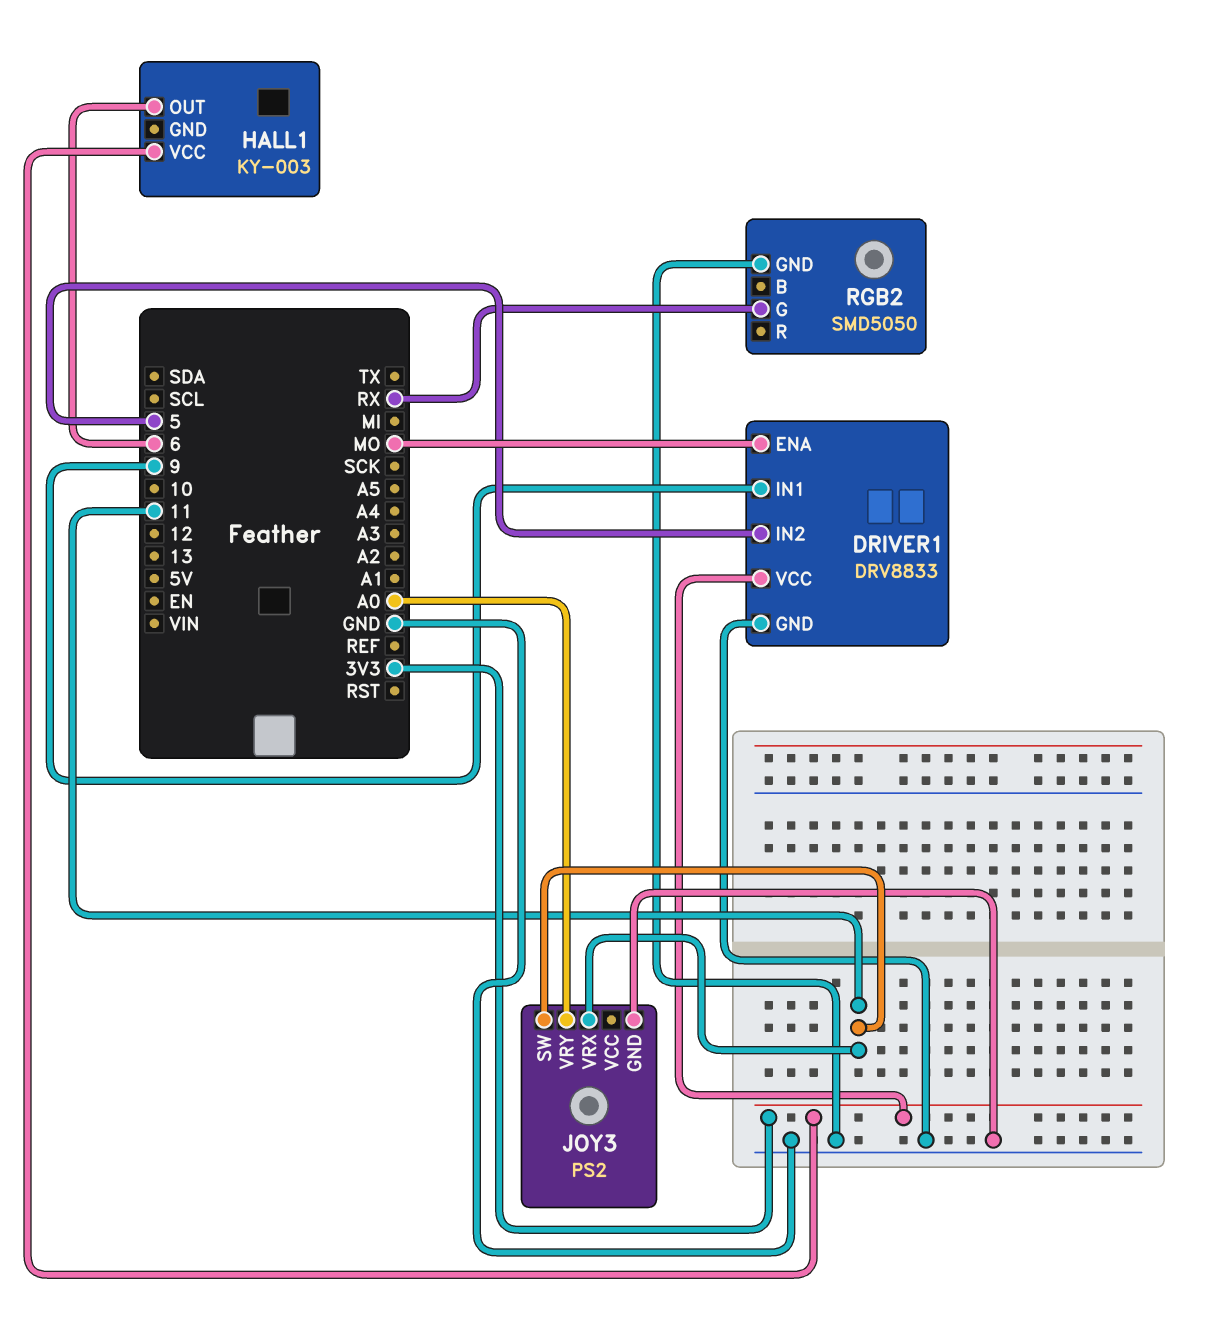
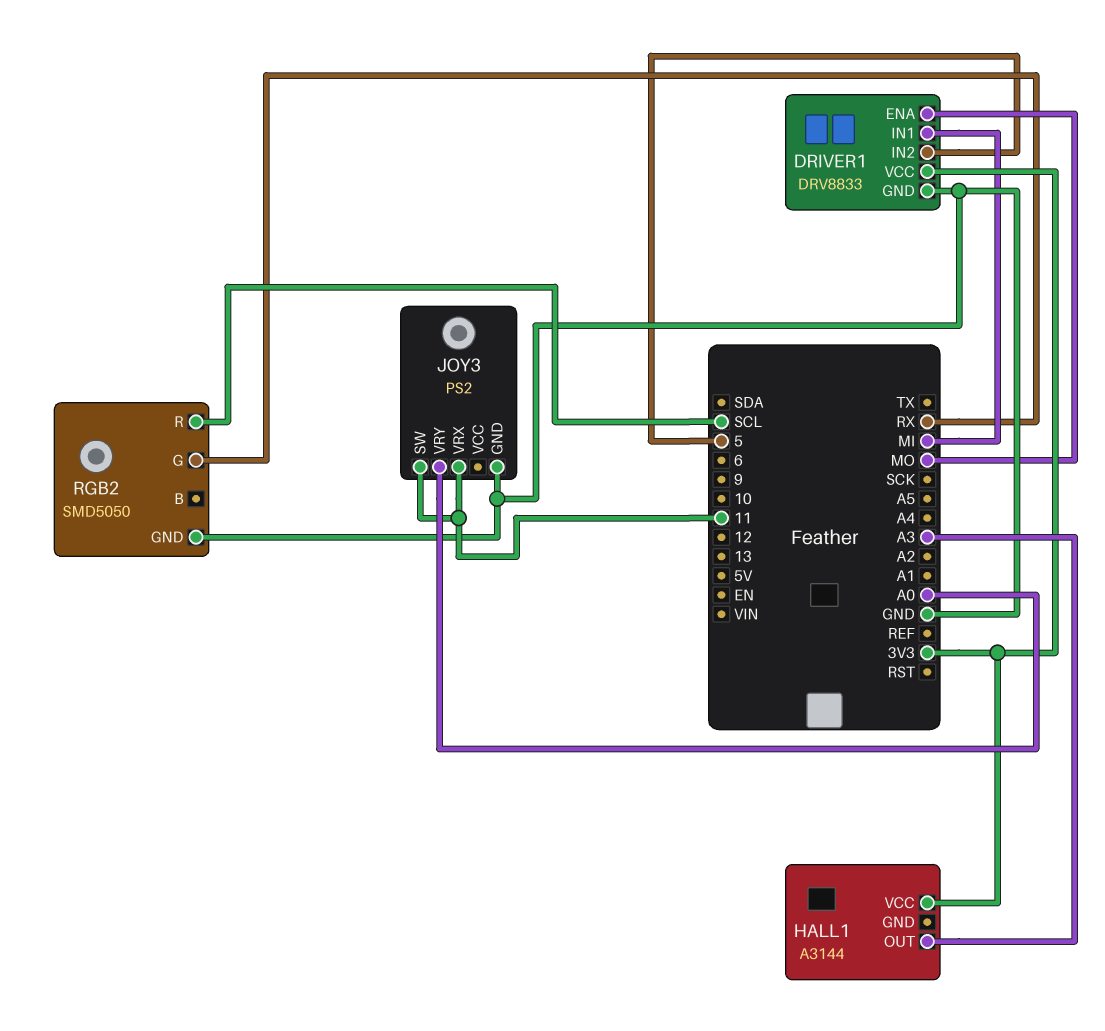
DRIVER1 pin IN1: 9 -> MI
HALL1: KY-003 -> A3144
HALL1 pin OUT: 6 -> A3
RGB2 pin R: none -> SCL

